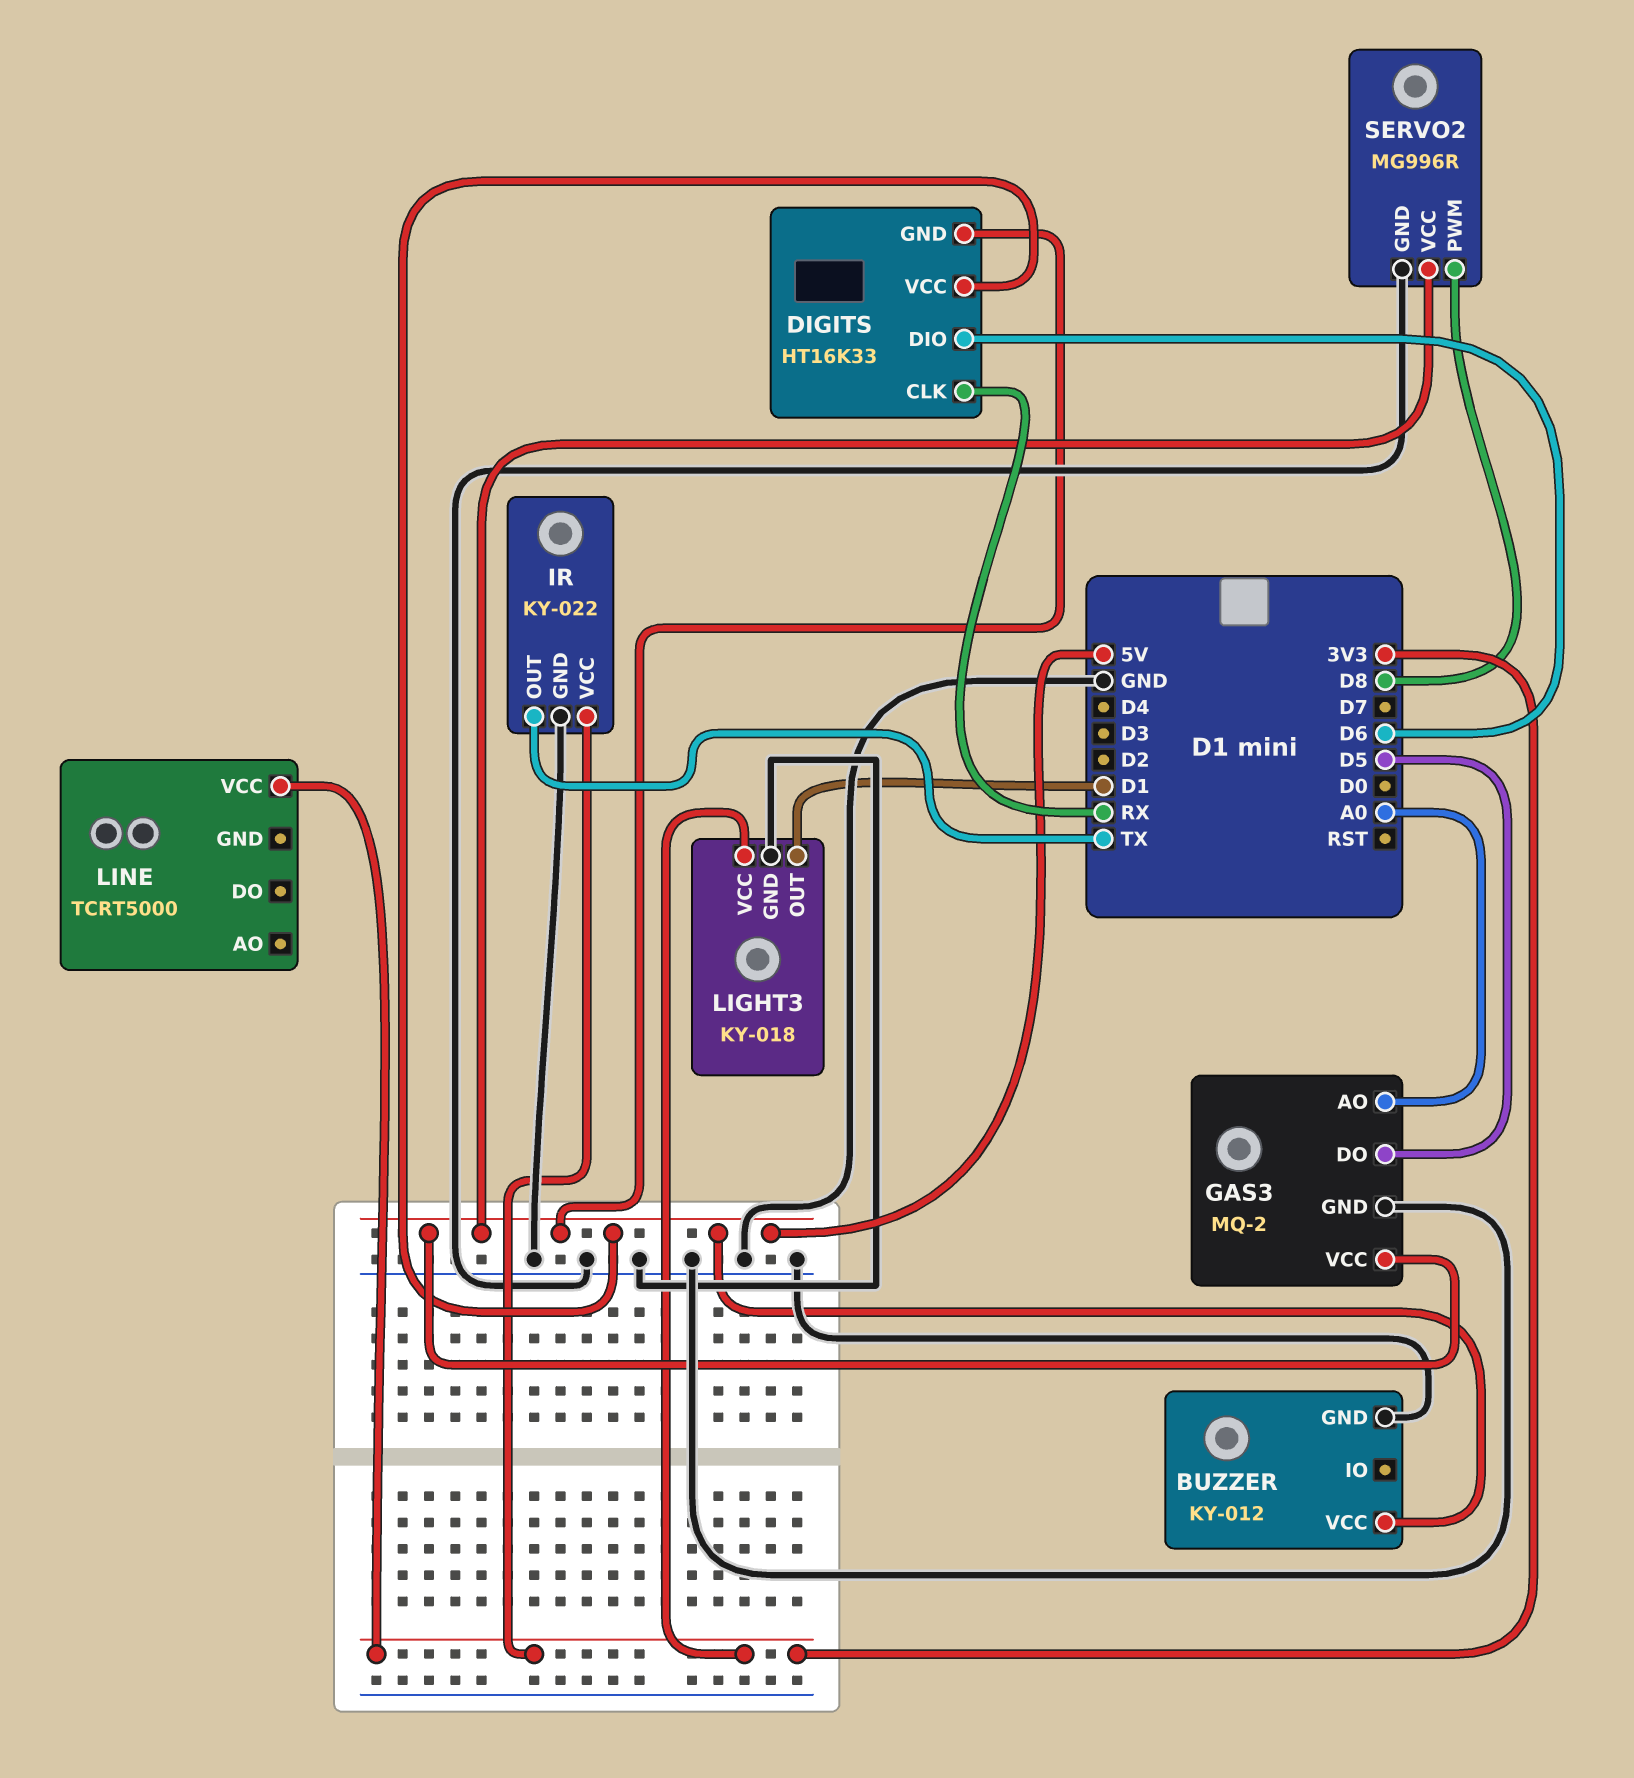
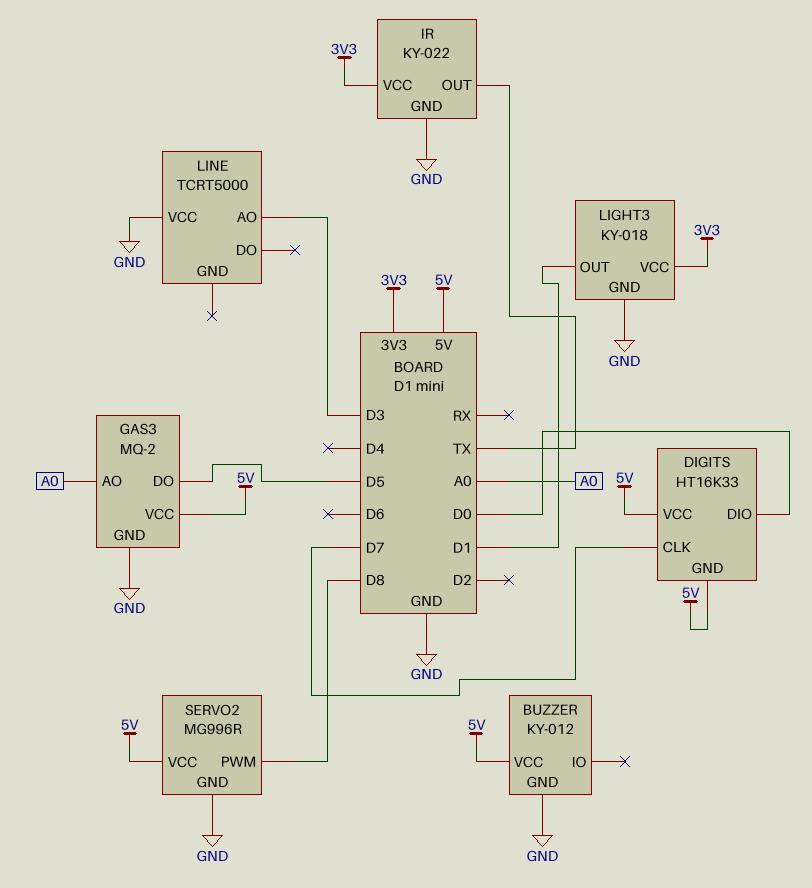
DIGITS pin CLK: RX -> D7
DIGITS pin DIO: D6 -> D0
LINE pin AO: none -> D3
LINE pin VCC: 3V3 -> GND

